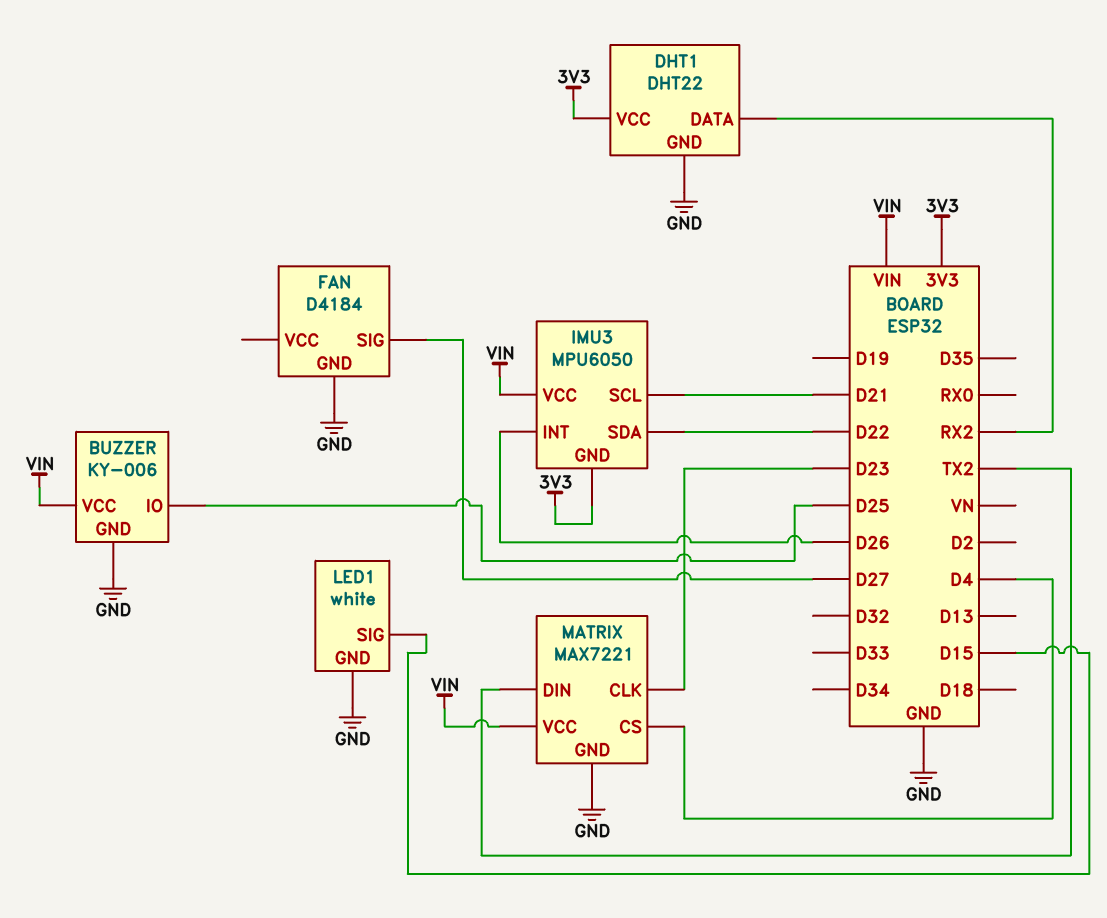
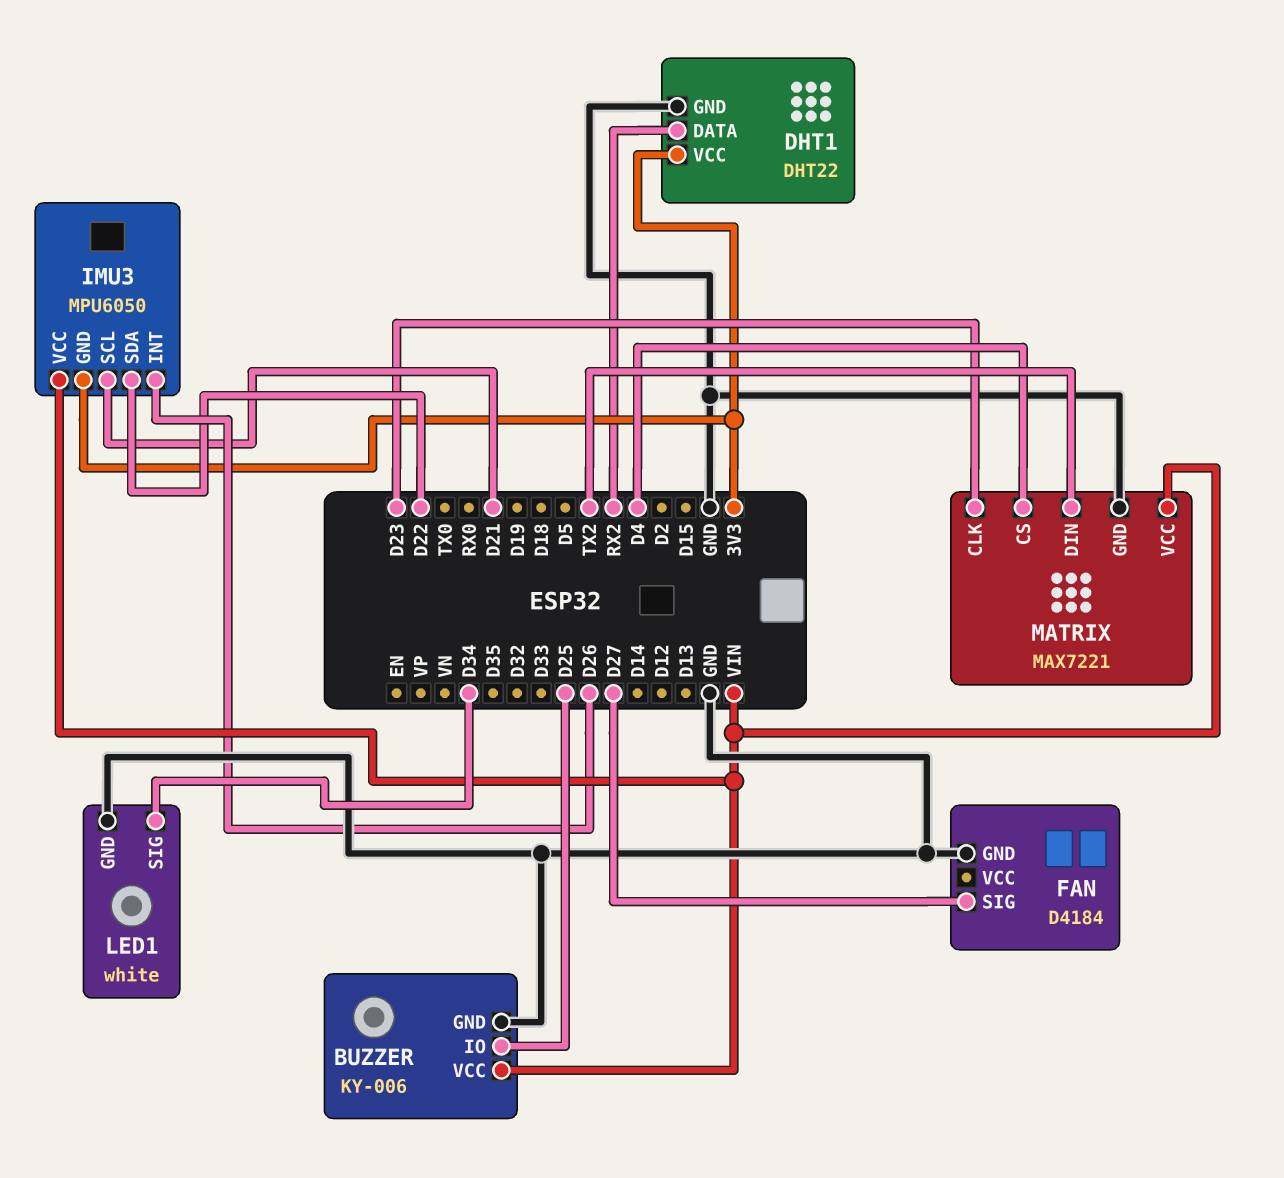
LED1 pin SIG: D15 -> D34

